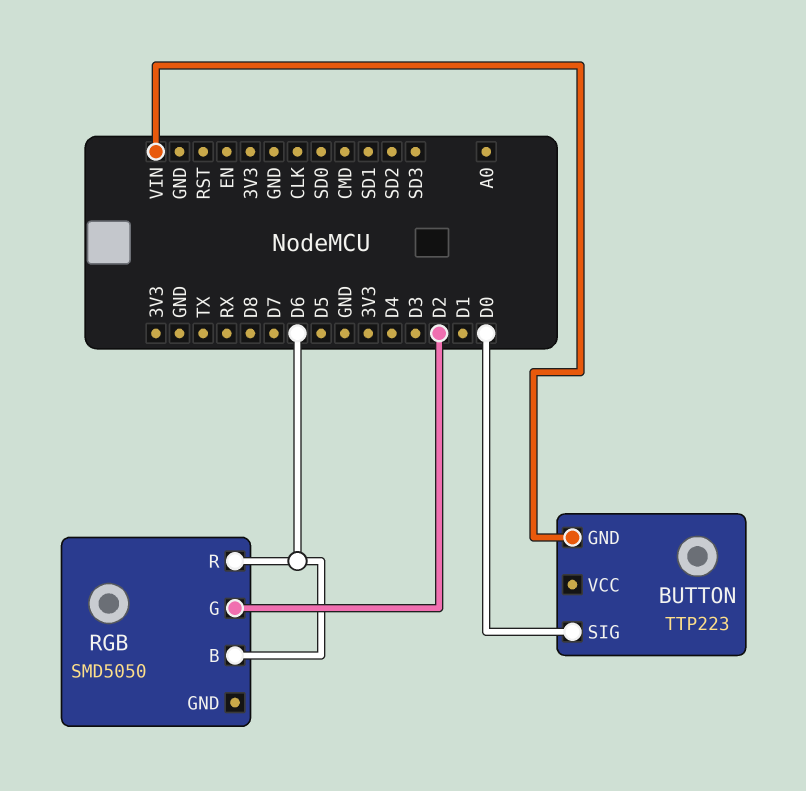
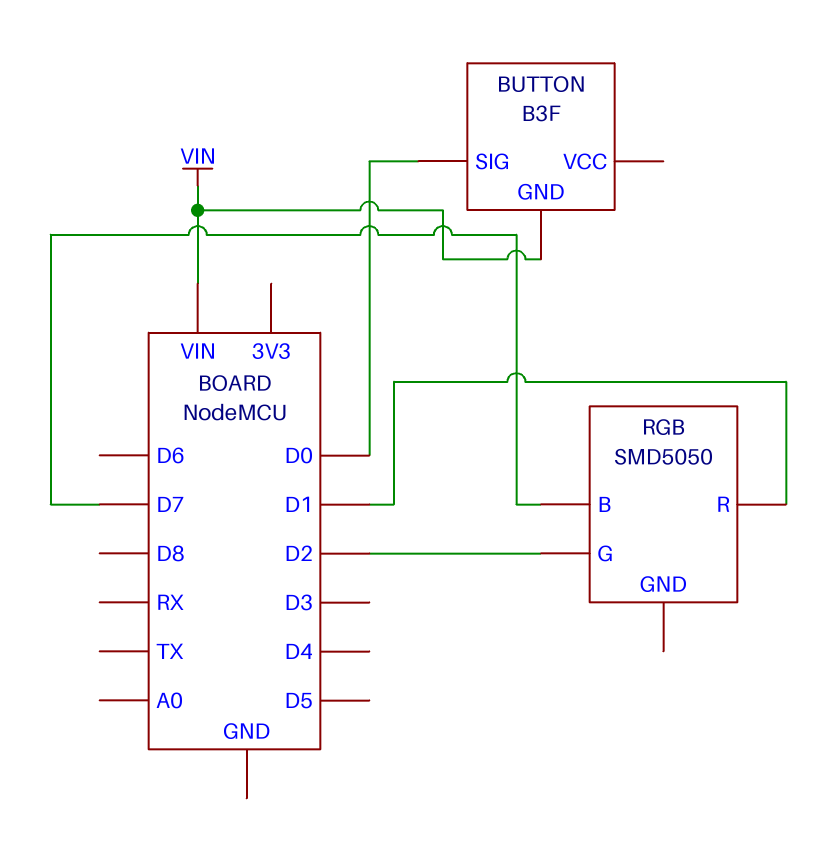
BUTTON: TTP223 -> B3F
RGB pin B: D6 -> D7
RGB pin R: D6 -> D1

